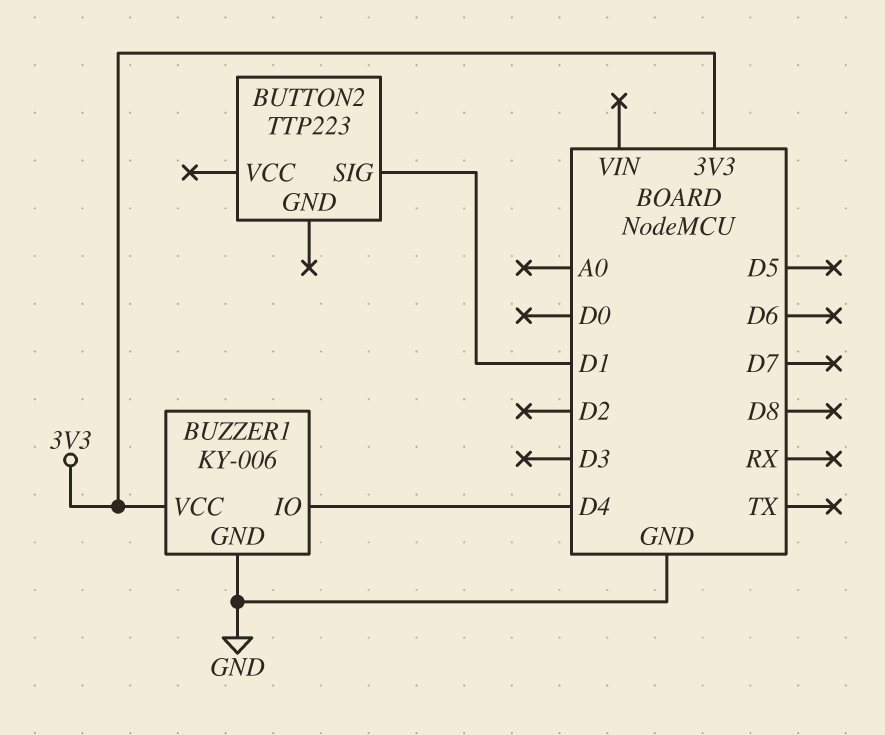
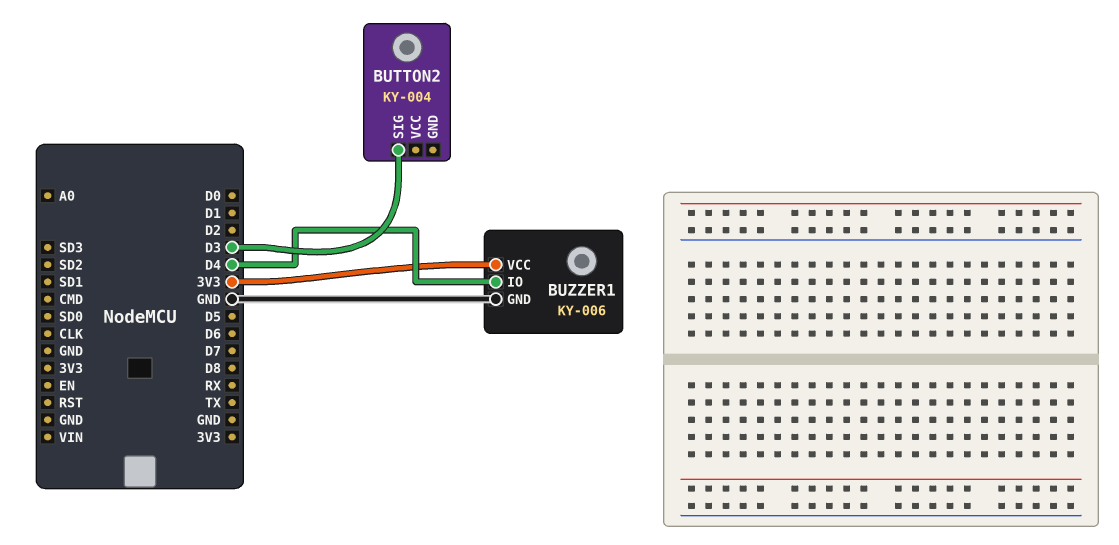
BUTTON2: TTP223 -> KY-004
BUTTON2 pin SIG: D1 -> D3

